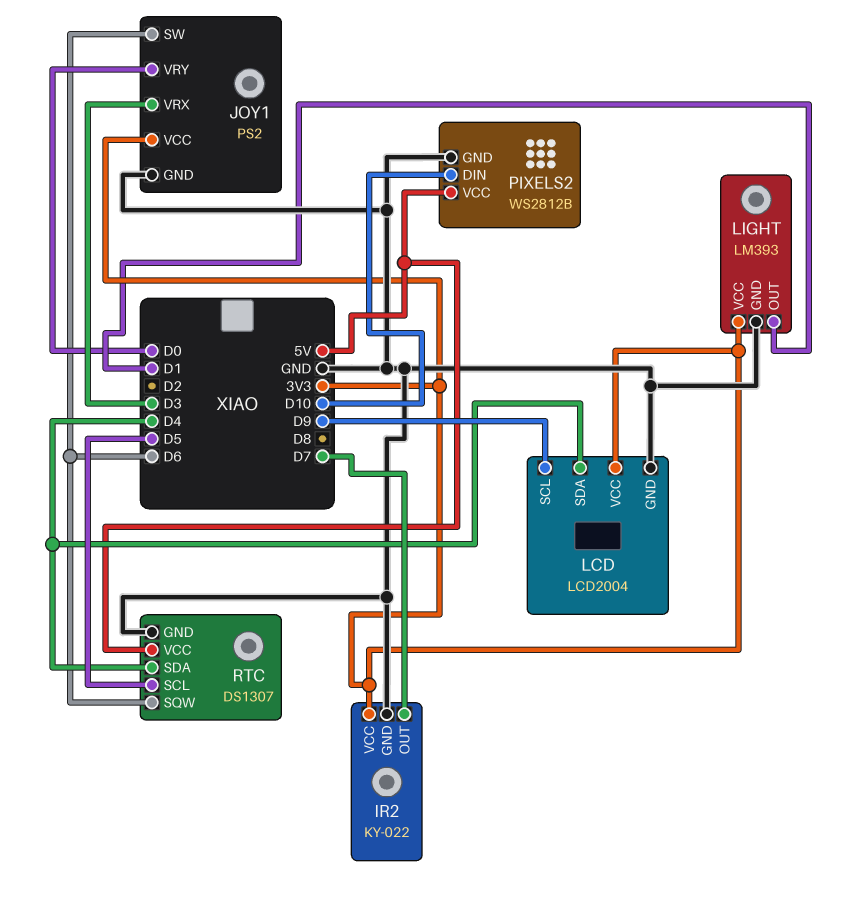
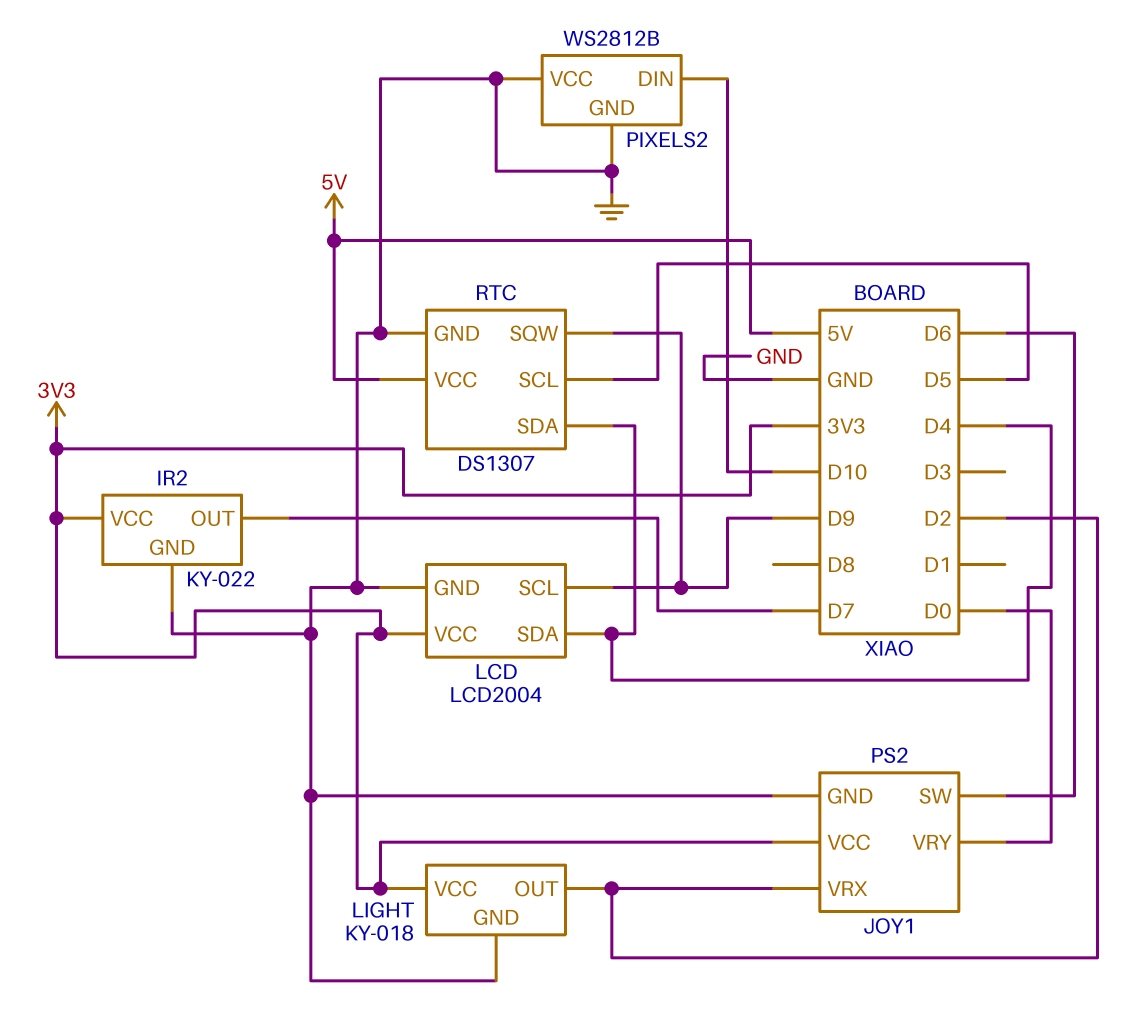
JOY1 pin VRX: D3 -> D2
LIGHT: LM393 -> KY-018
LIGHT pin OUT: D1 -> D2
PIXELS2 pin VCC: 5V -> GND
RTC pin SQW: D6 -> D9

